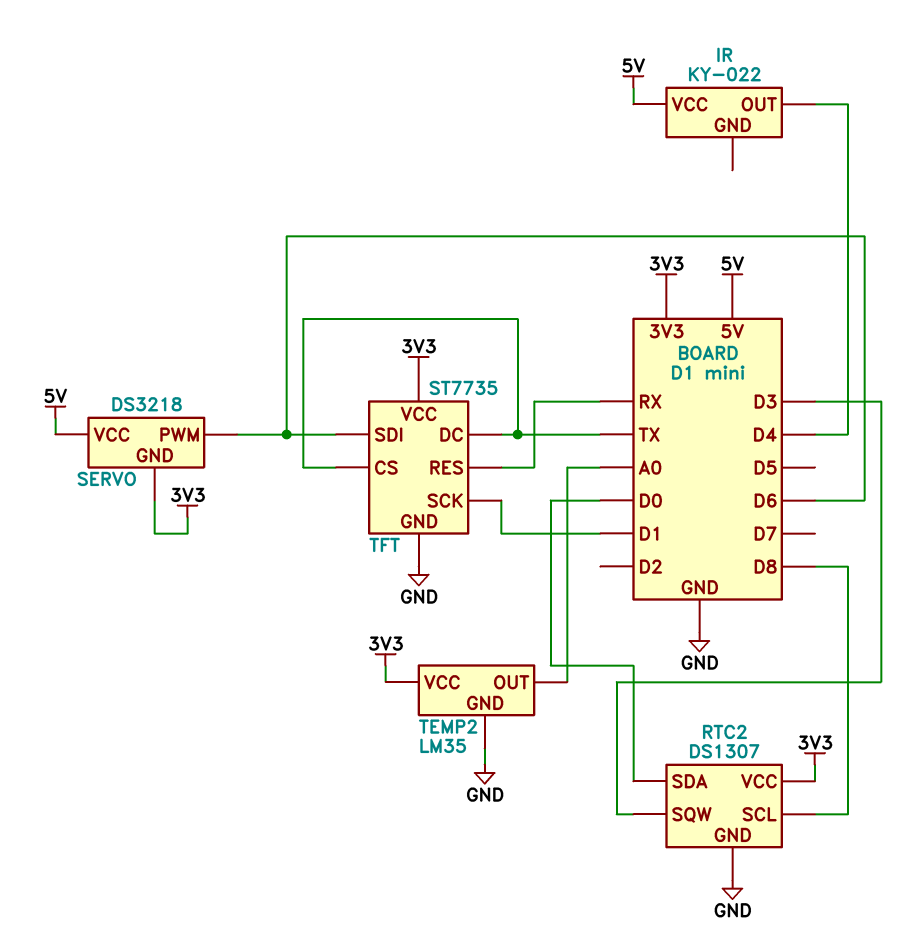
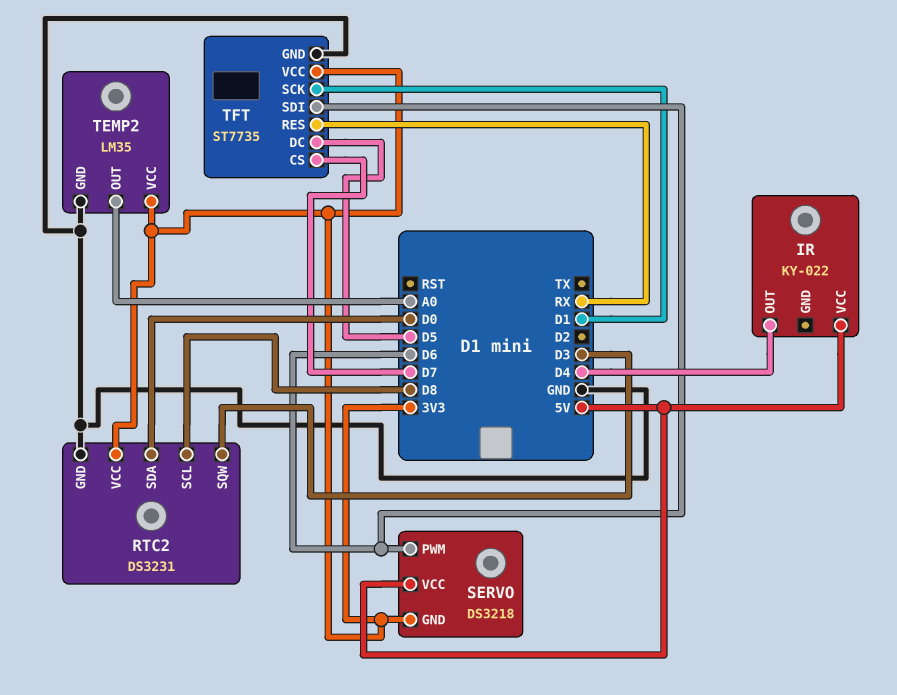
RTC2: DS1307 -> DS3231
TFT pin CS: TX -> D7
TFT pin DC: TX -> D5

